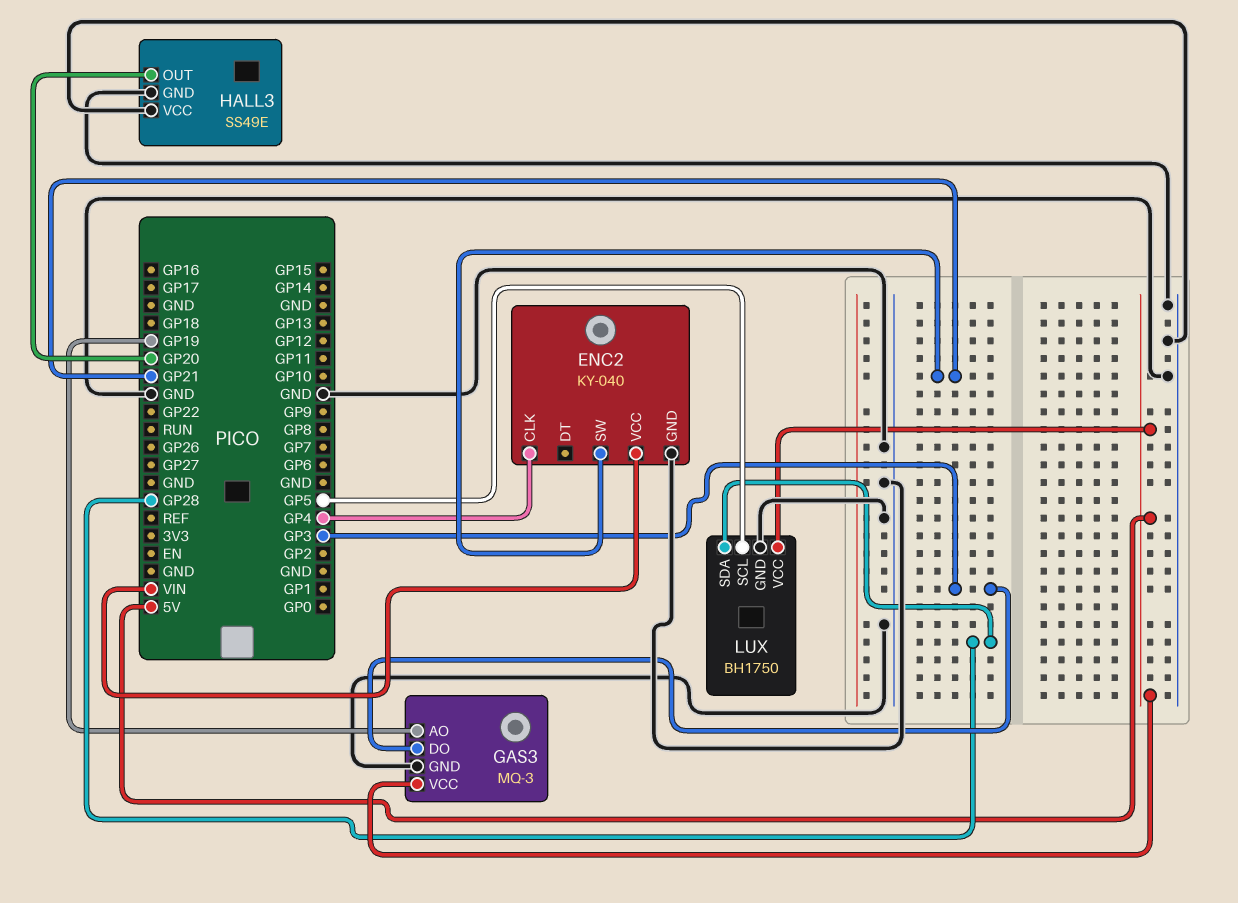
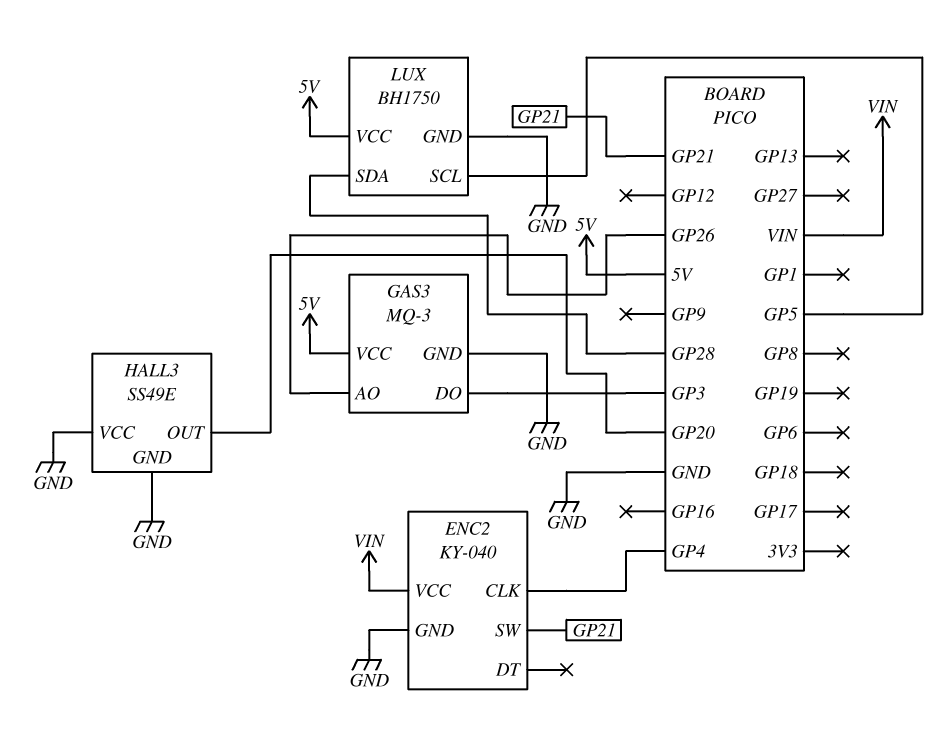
GAS3 pin AO: GP19 -> GP26

